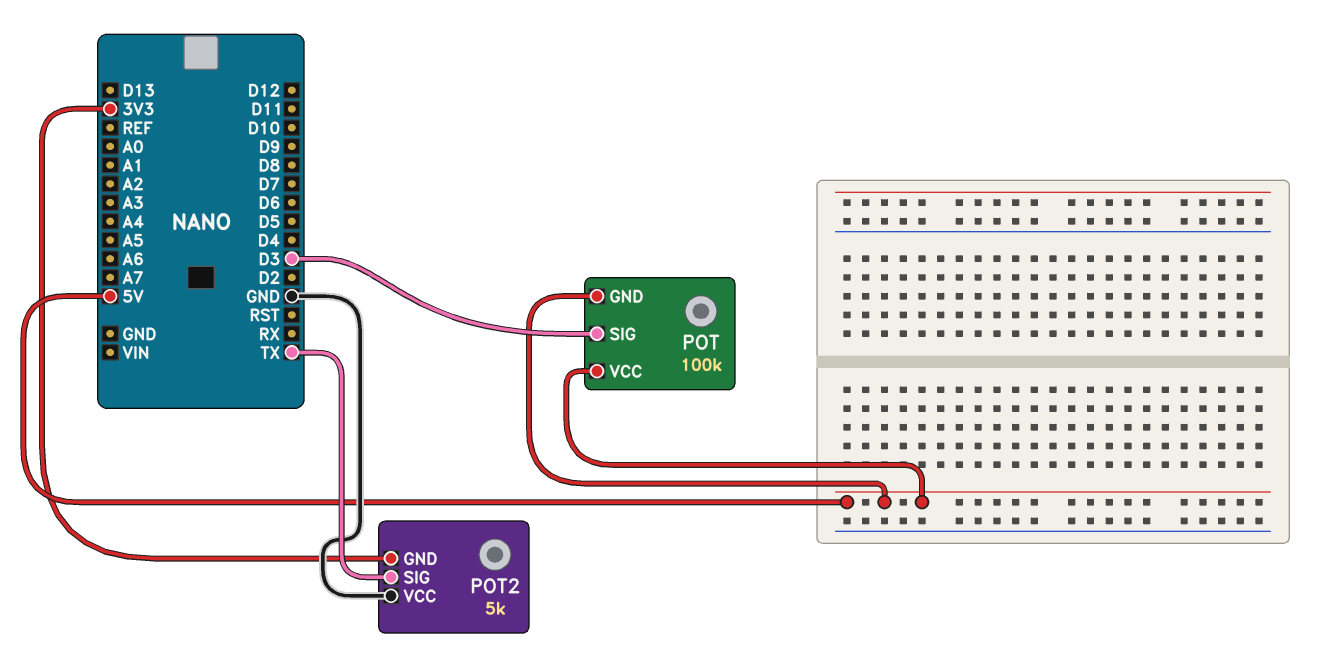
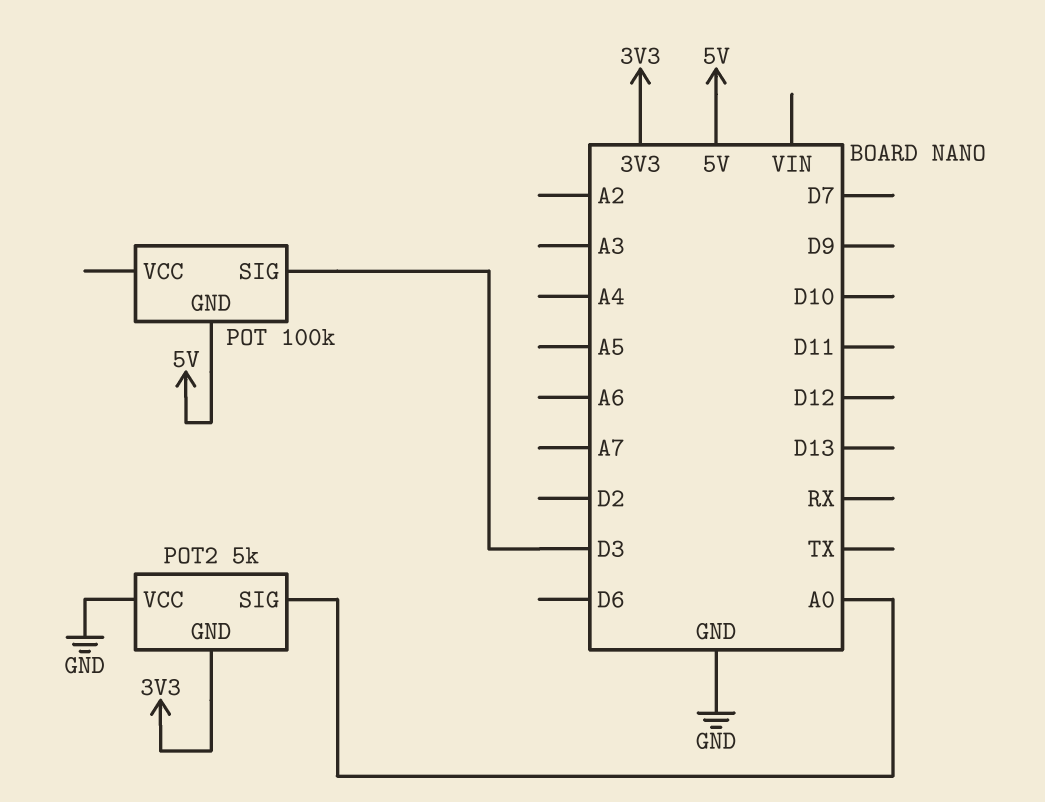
POT pin VCC: 5V -> none
POT2 pin SIG: TX -> A0

